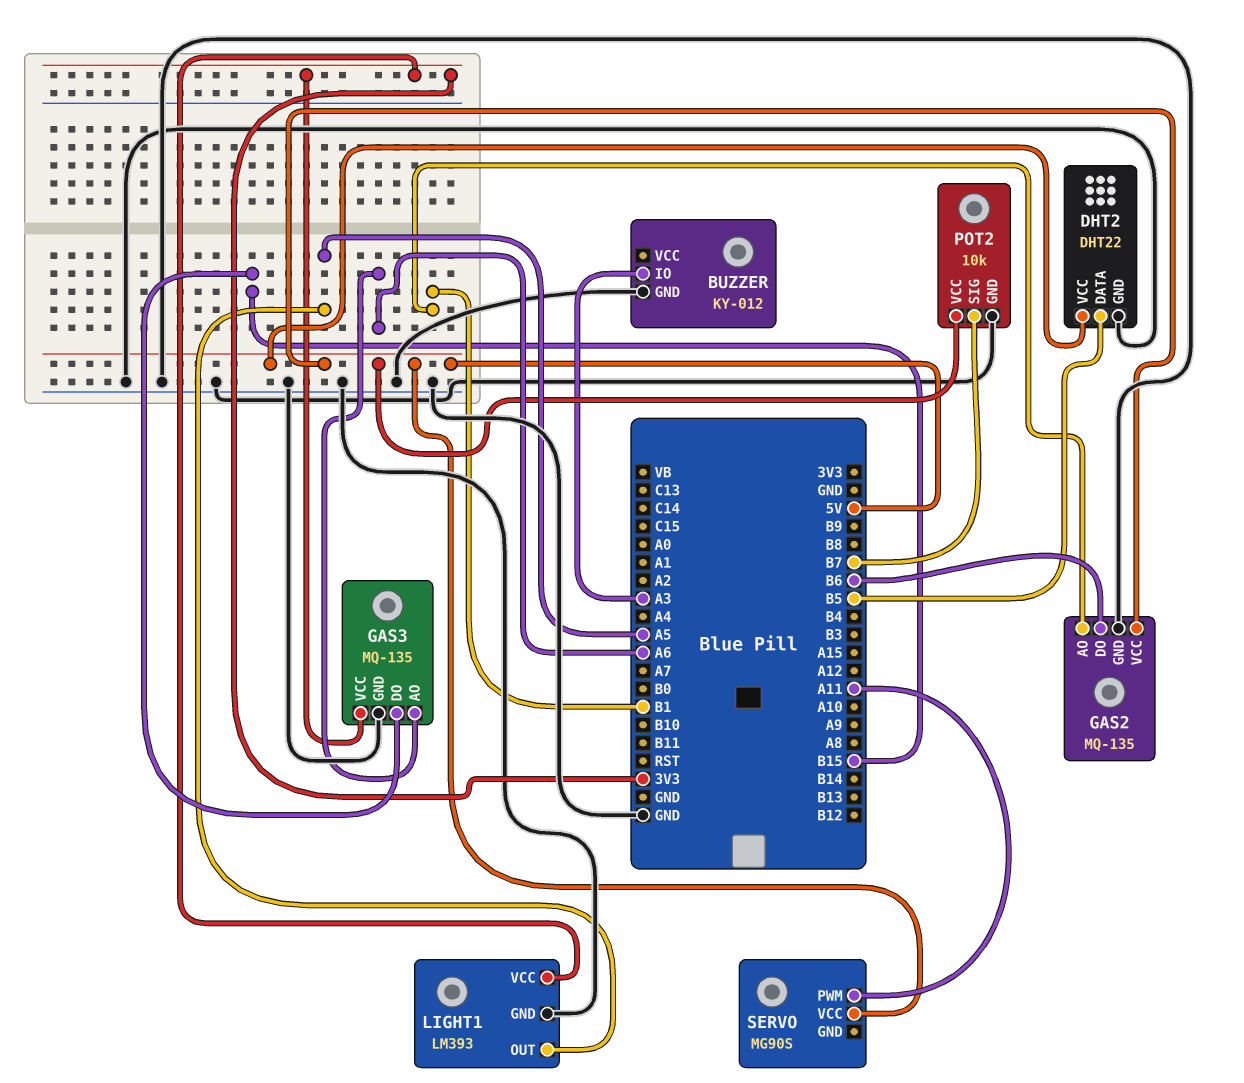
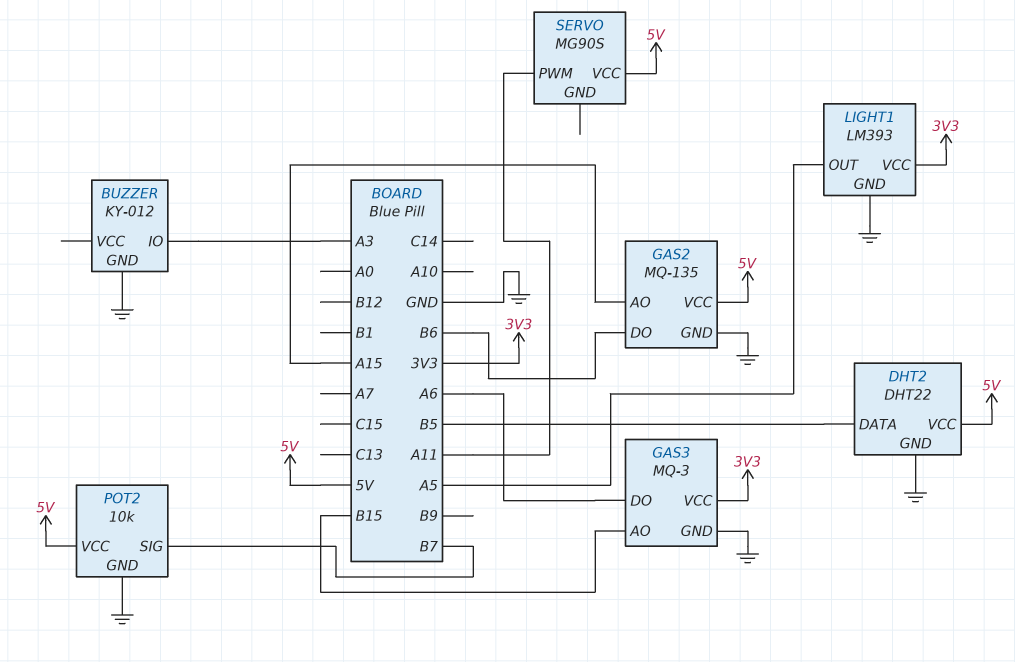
GAS2 pin AO: B1 -> A15
GAS3: MQ-135 -> MQ-3
GAS3 pin AO: A6 -> B15
GAS3 pin DO: B15 -> A6

